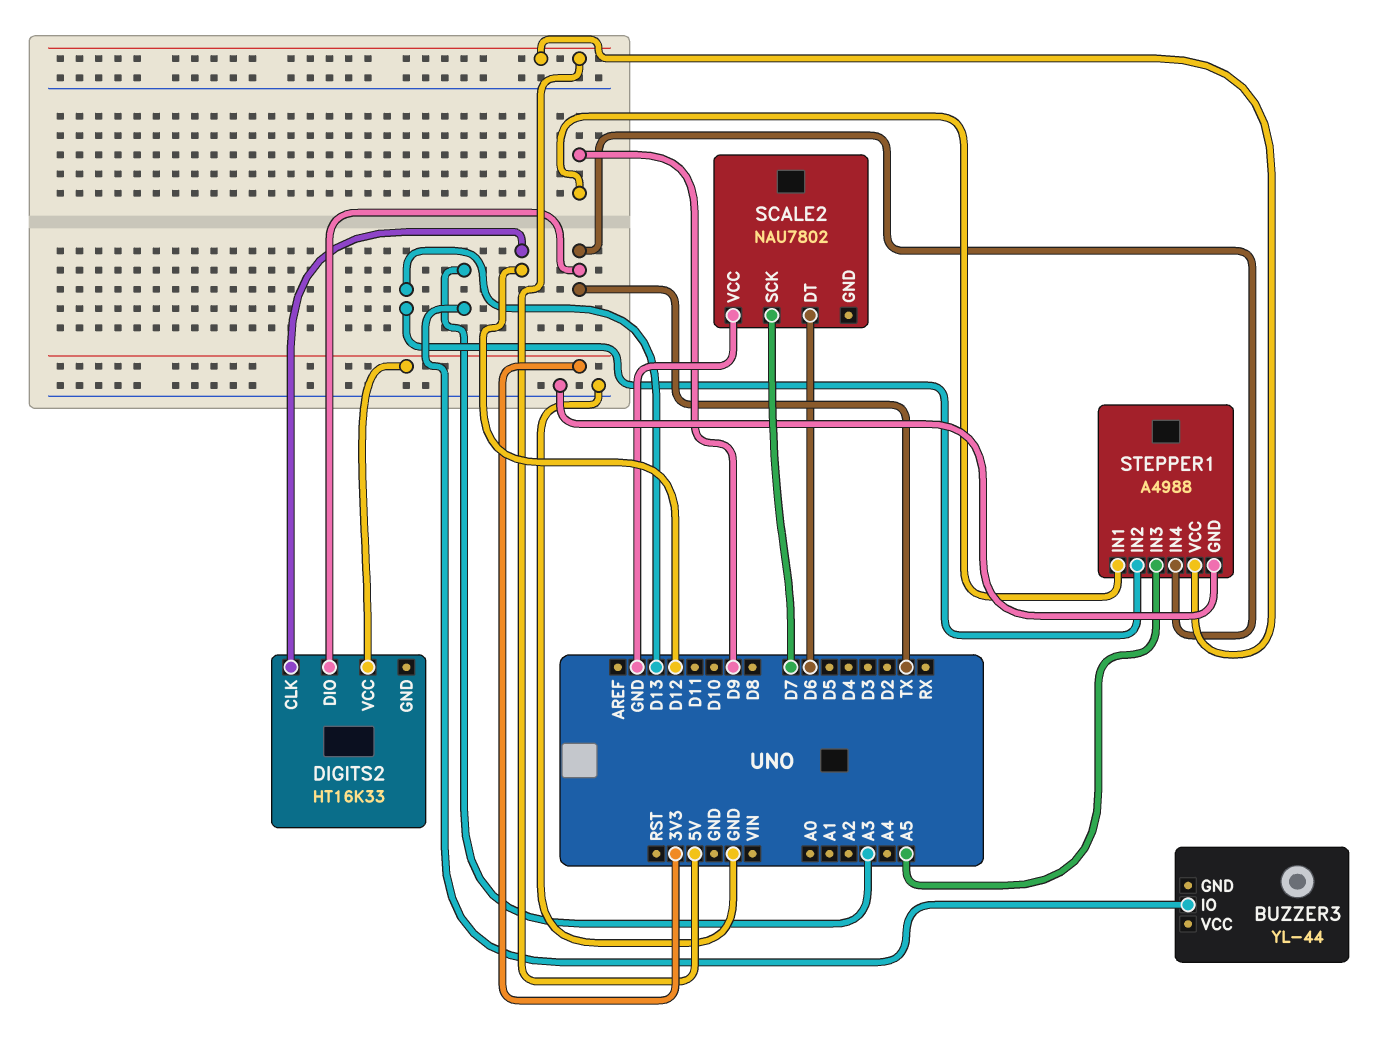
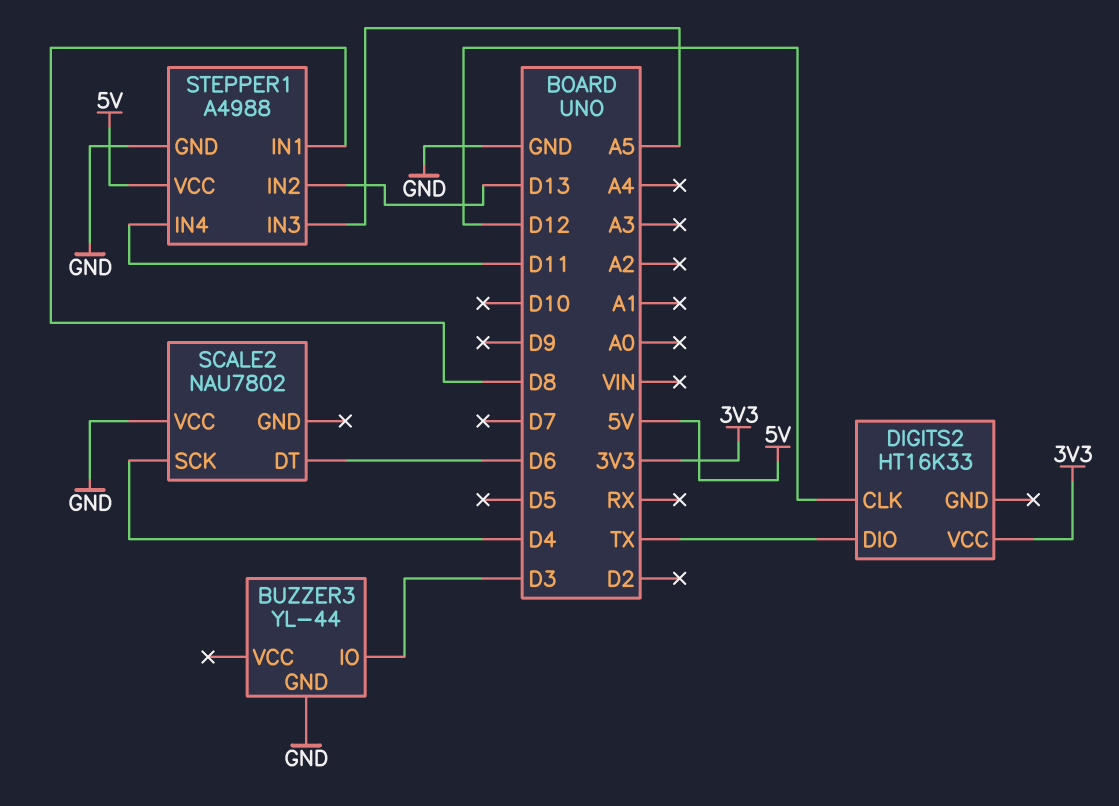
BUZZER3 pin GND: none -> GND
BUZZER3 pin IO: A3 -> D3
SCALE2 pin SCK: D7 -> D4
STEPPER1 pin IN1: D9 -> D8
STEPPER1 pin IN4: TX -> D11

